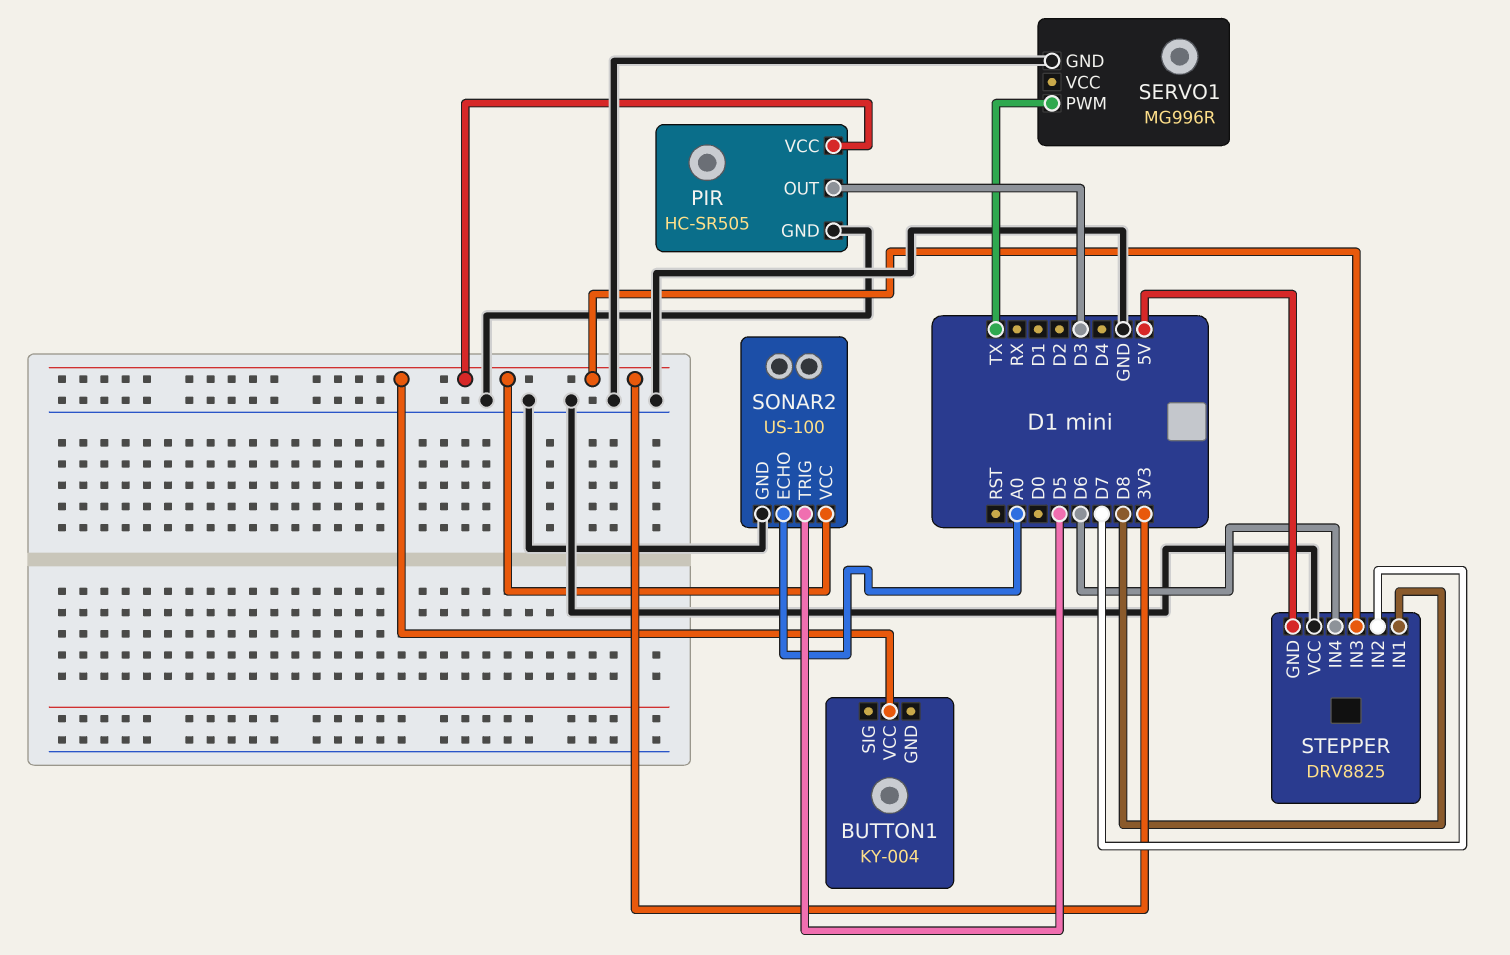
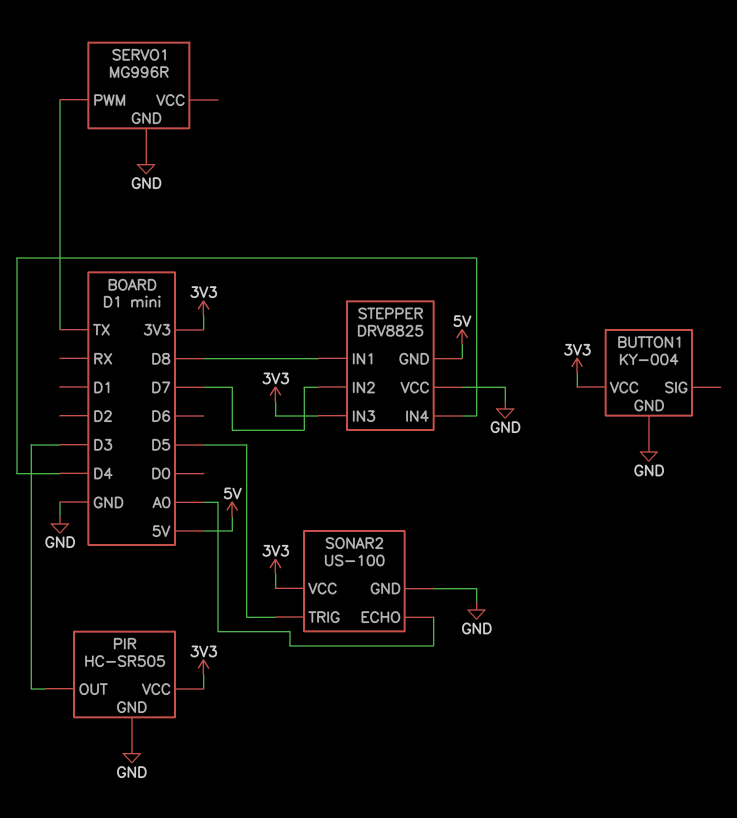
BUTTON1 pin GND: none -> GND
STEPPER pin IN4: D6 -> D4

